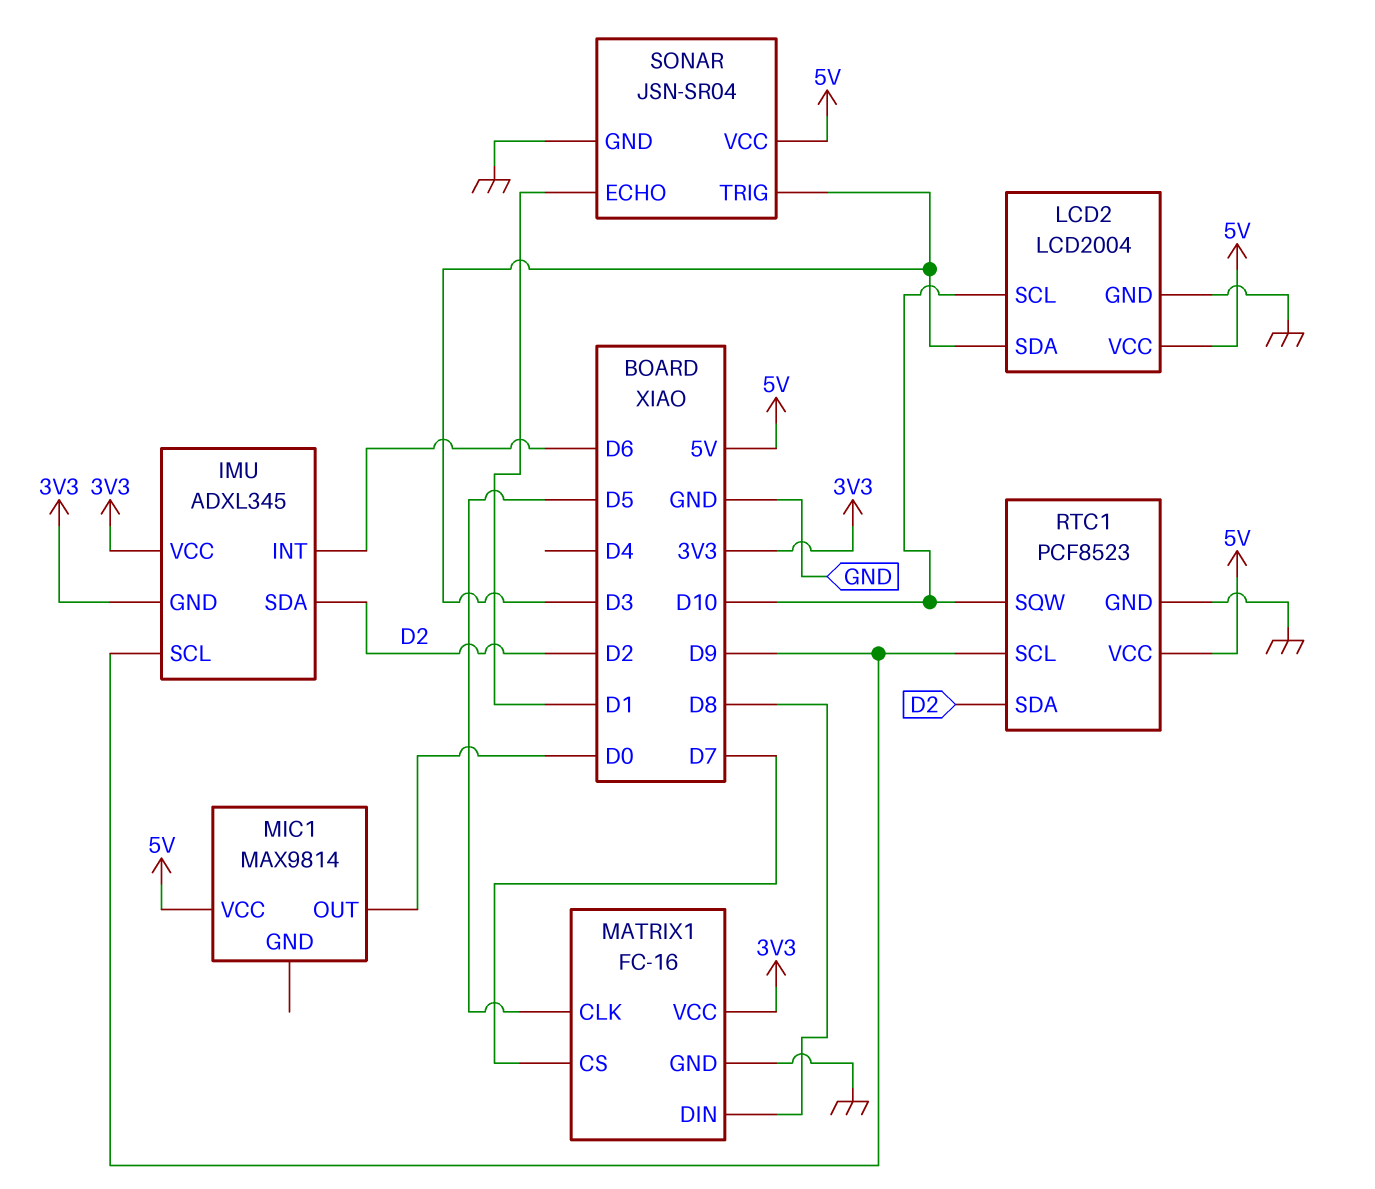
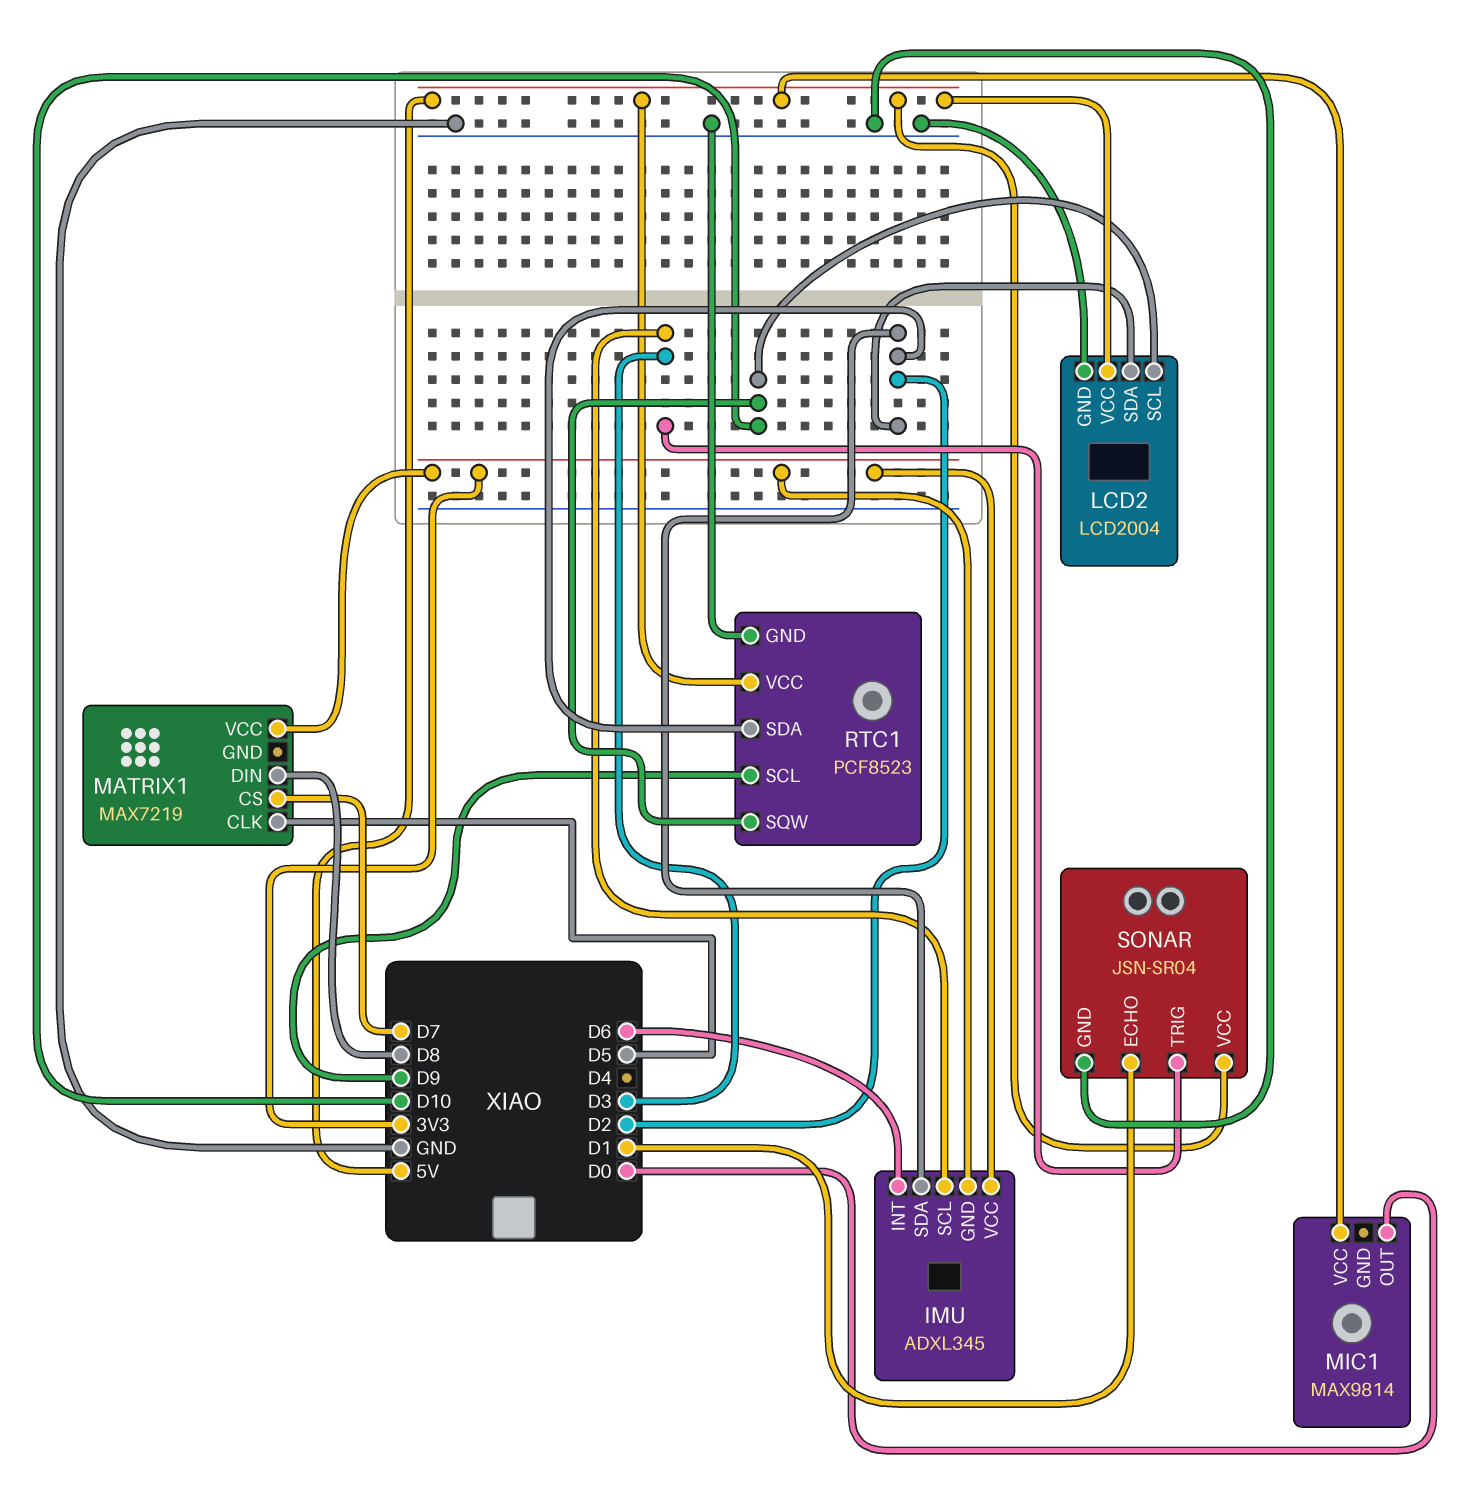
IMU pin SCL: D9 -> D3
LCD2 pin SDA: D3 -> D2
MATRIX1: FC-16 -> MAX7219
MATRIX1 pin GND: GND -> none

